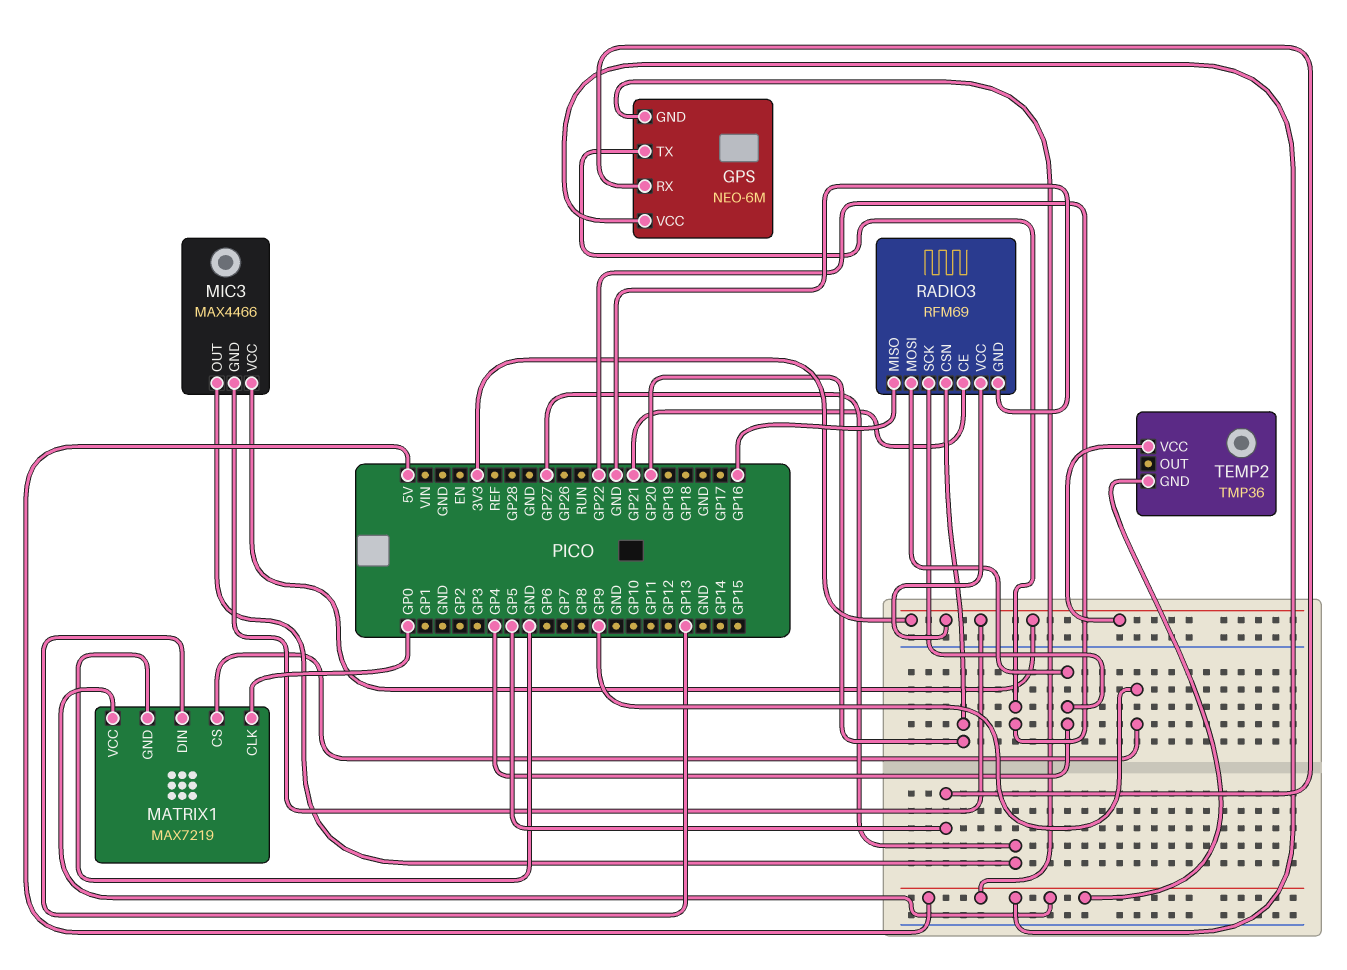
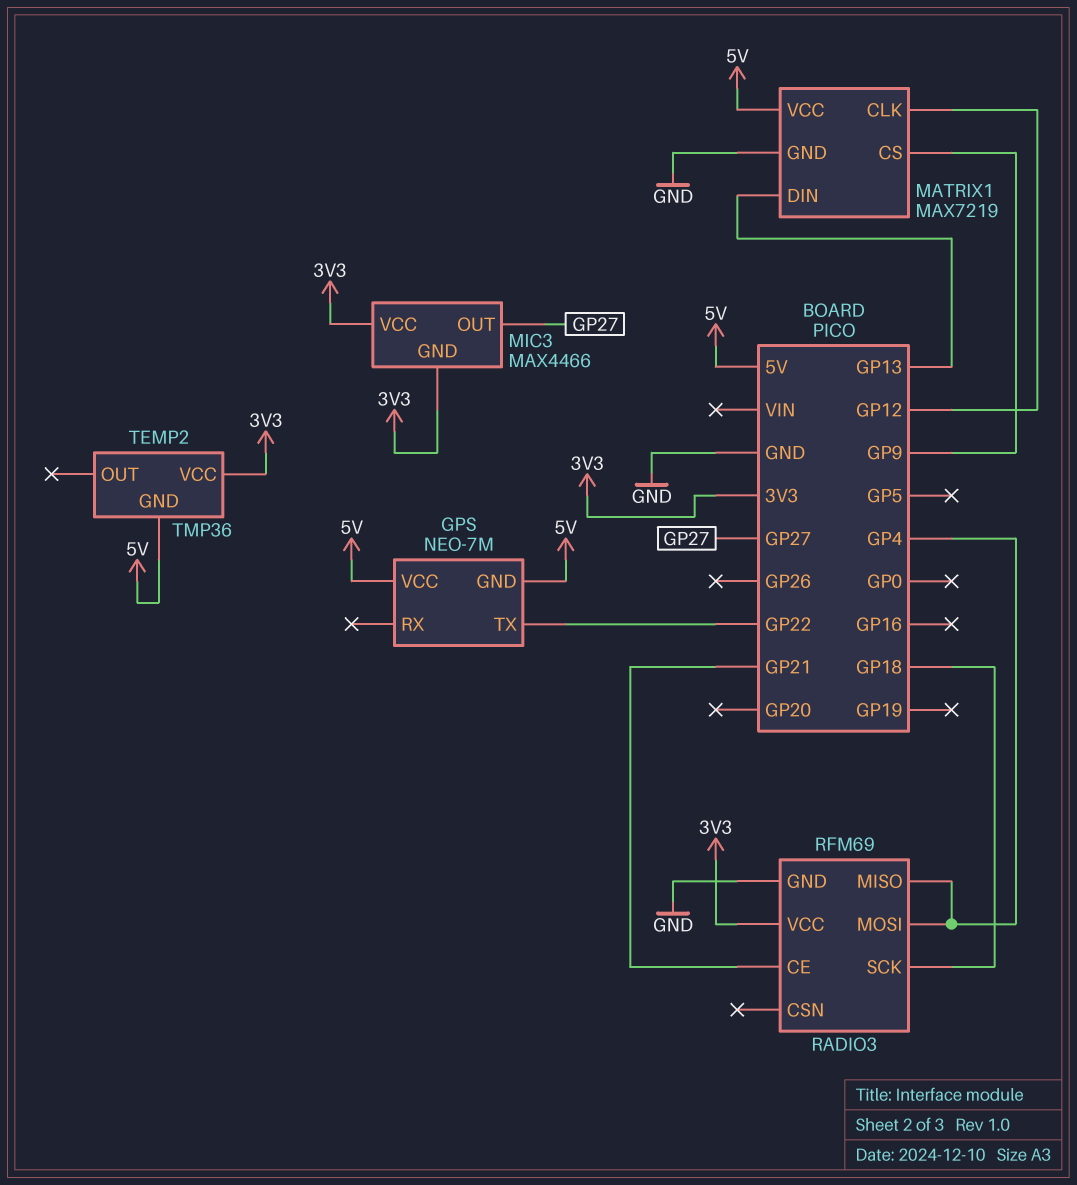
GPS: NEO-6M -> NEO-7M
GPS pin RX: GP5 -> none
MATRIX1 pin CLK: GP0 -> GP12
RADIO3 pin CSN: GP20 -> none
RADIO3 pin MISO: GP16 -> GP4
RADIO3 pin SCK: GP4 -> GP18

